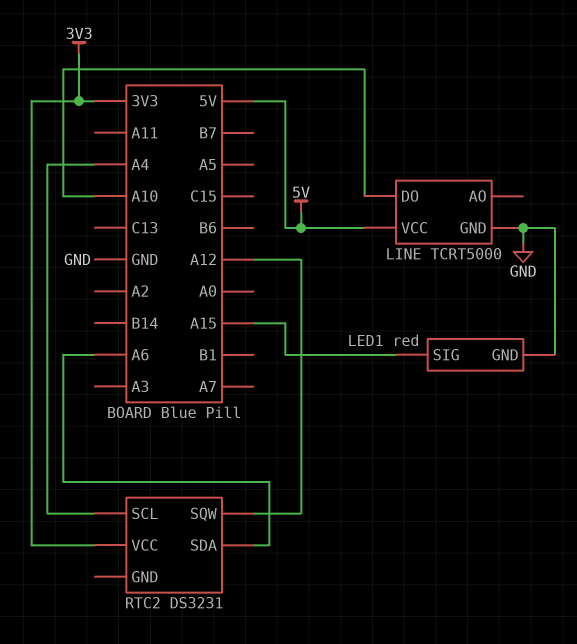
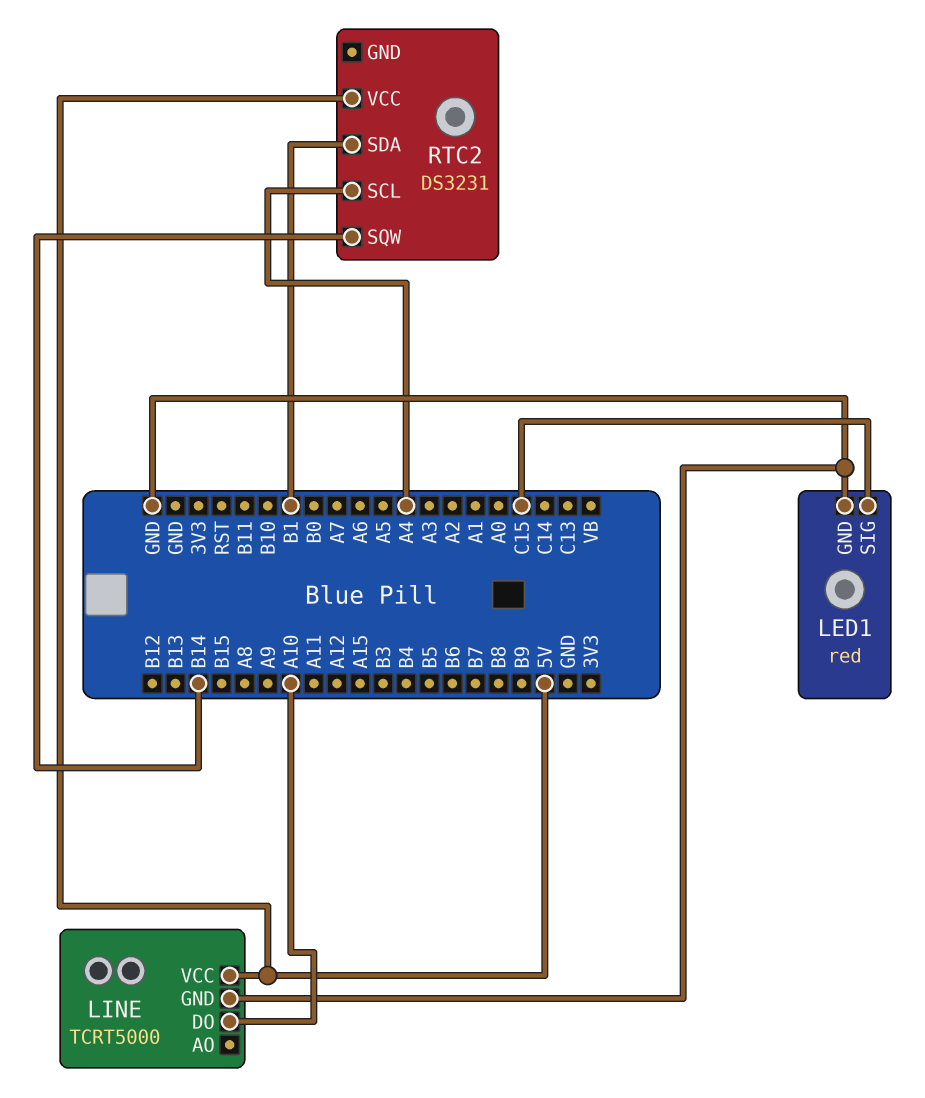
LED1 pin SIG: A15 -> C15
RTC2 pin SDA: A6 -> B1
RTC2 pin SQW: A12 -> B14
RTC2 pin VCC: 3V3 -> 5V

